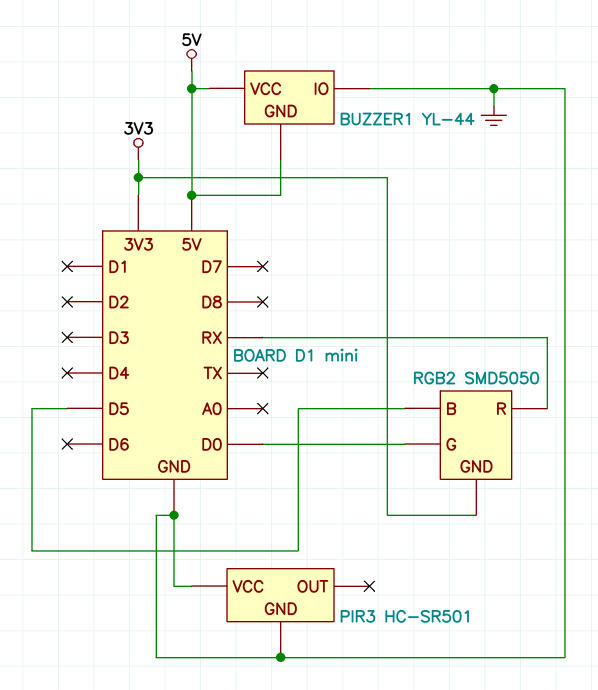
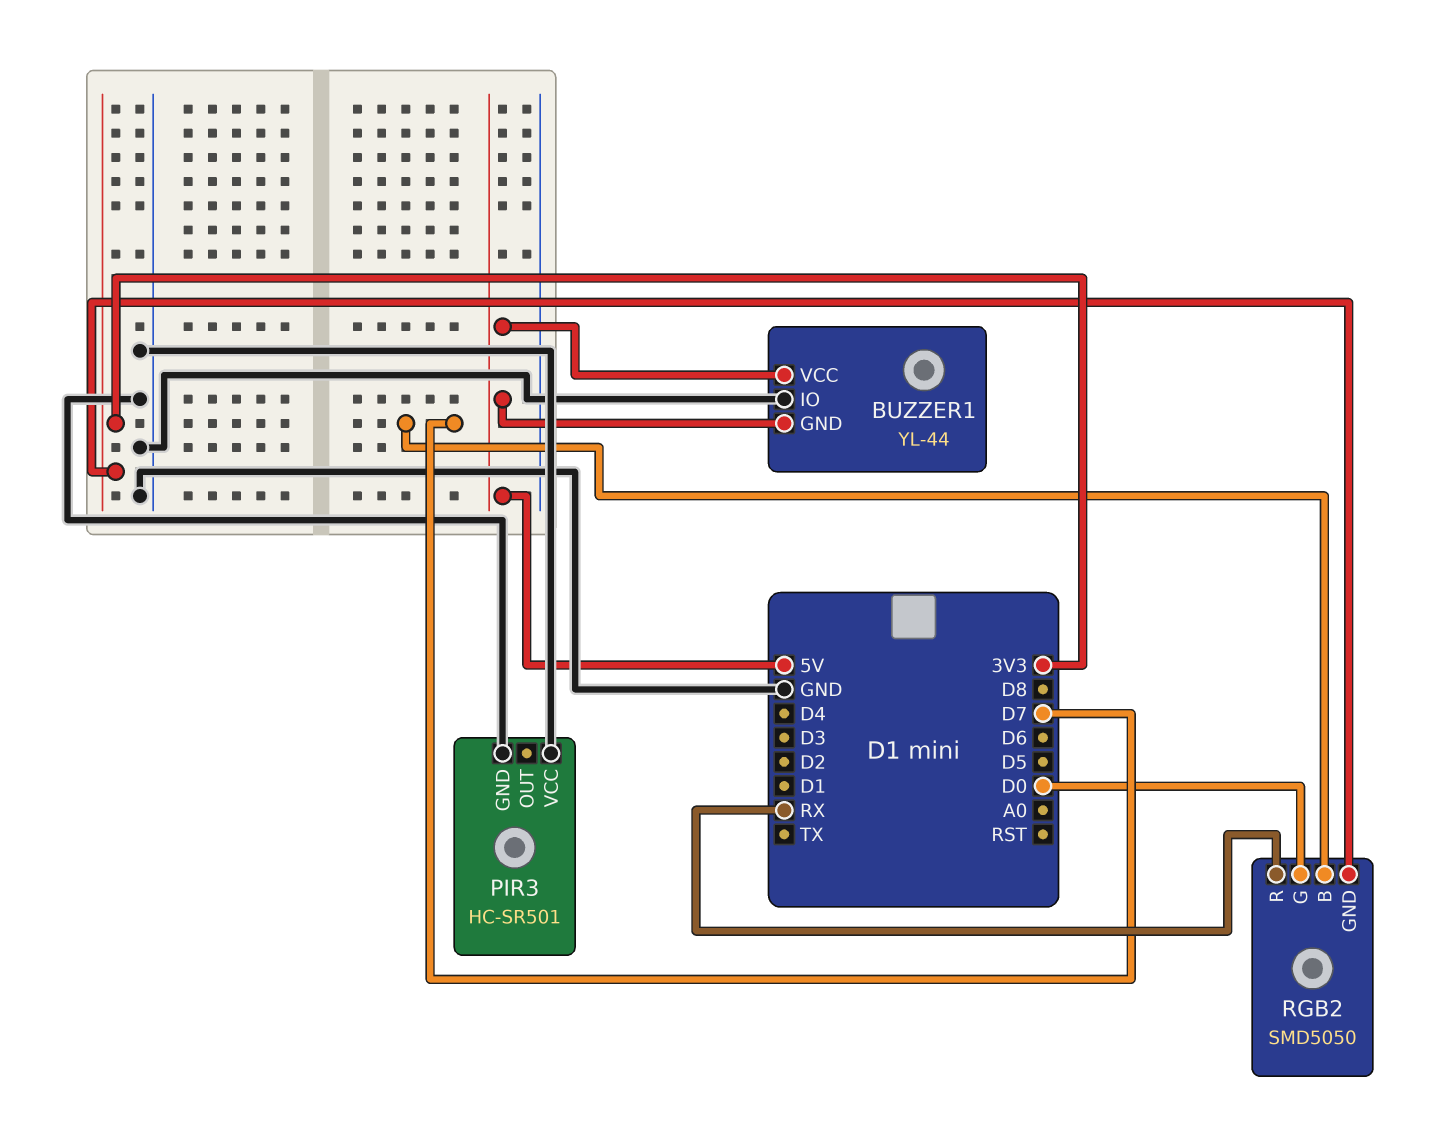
RGB2 pin B: D5 -> D7

